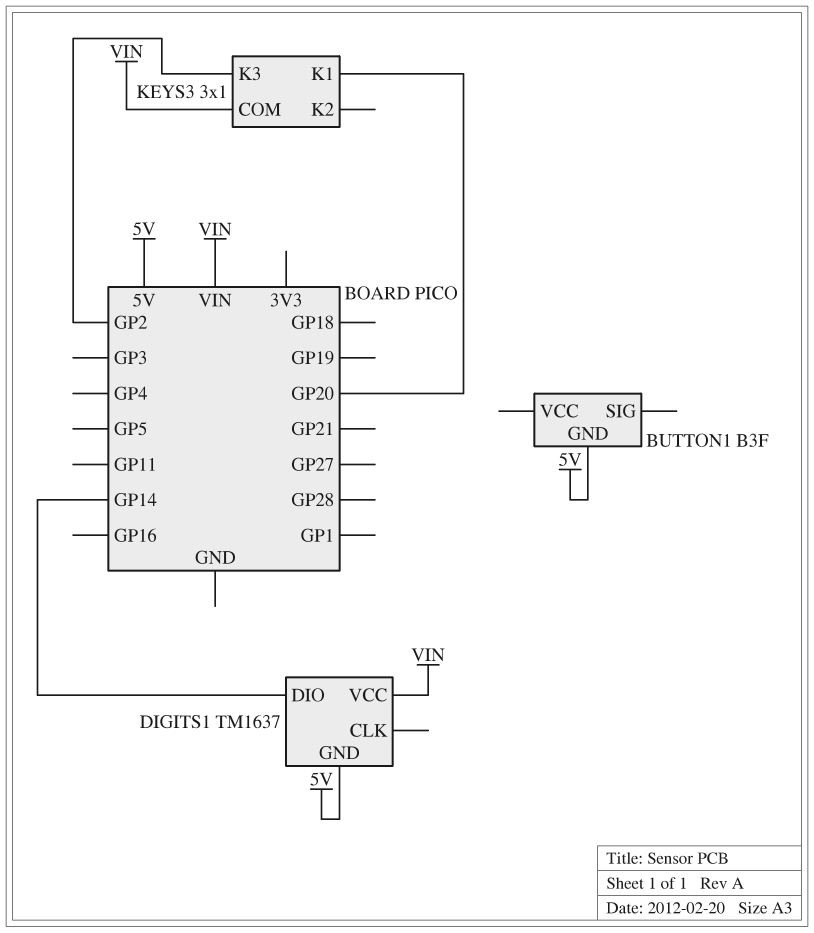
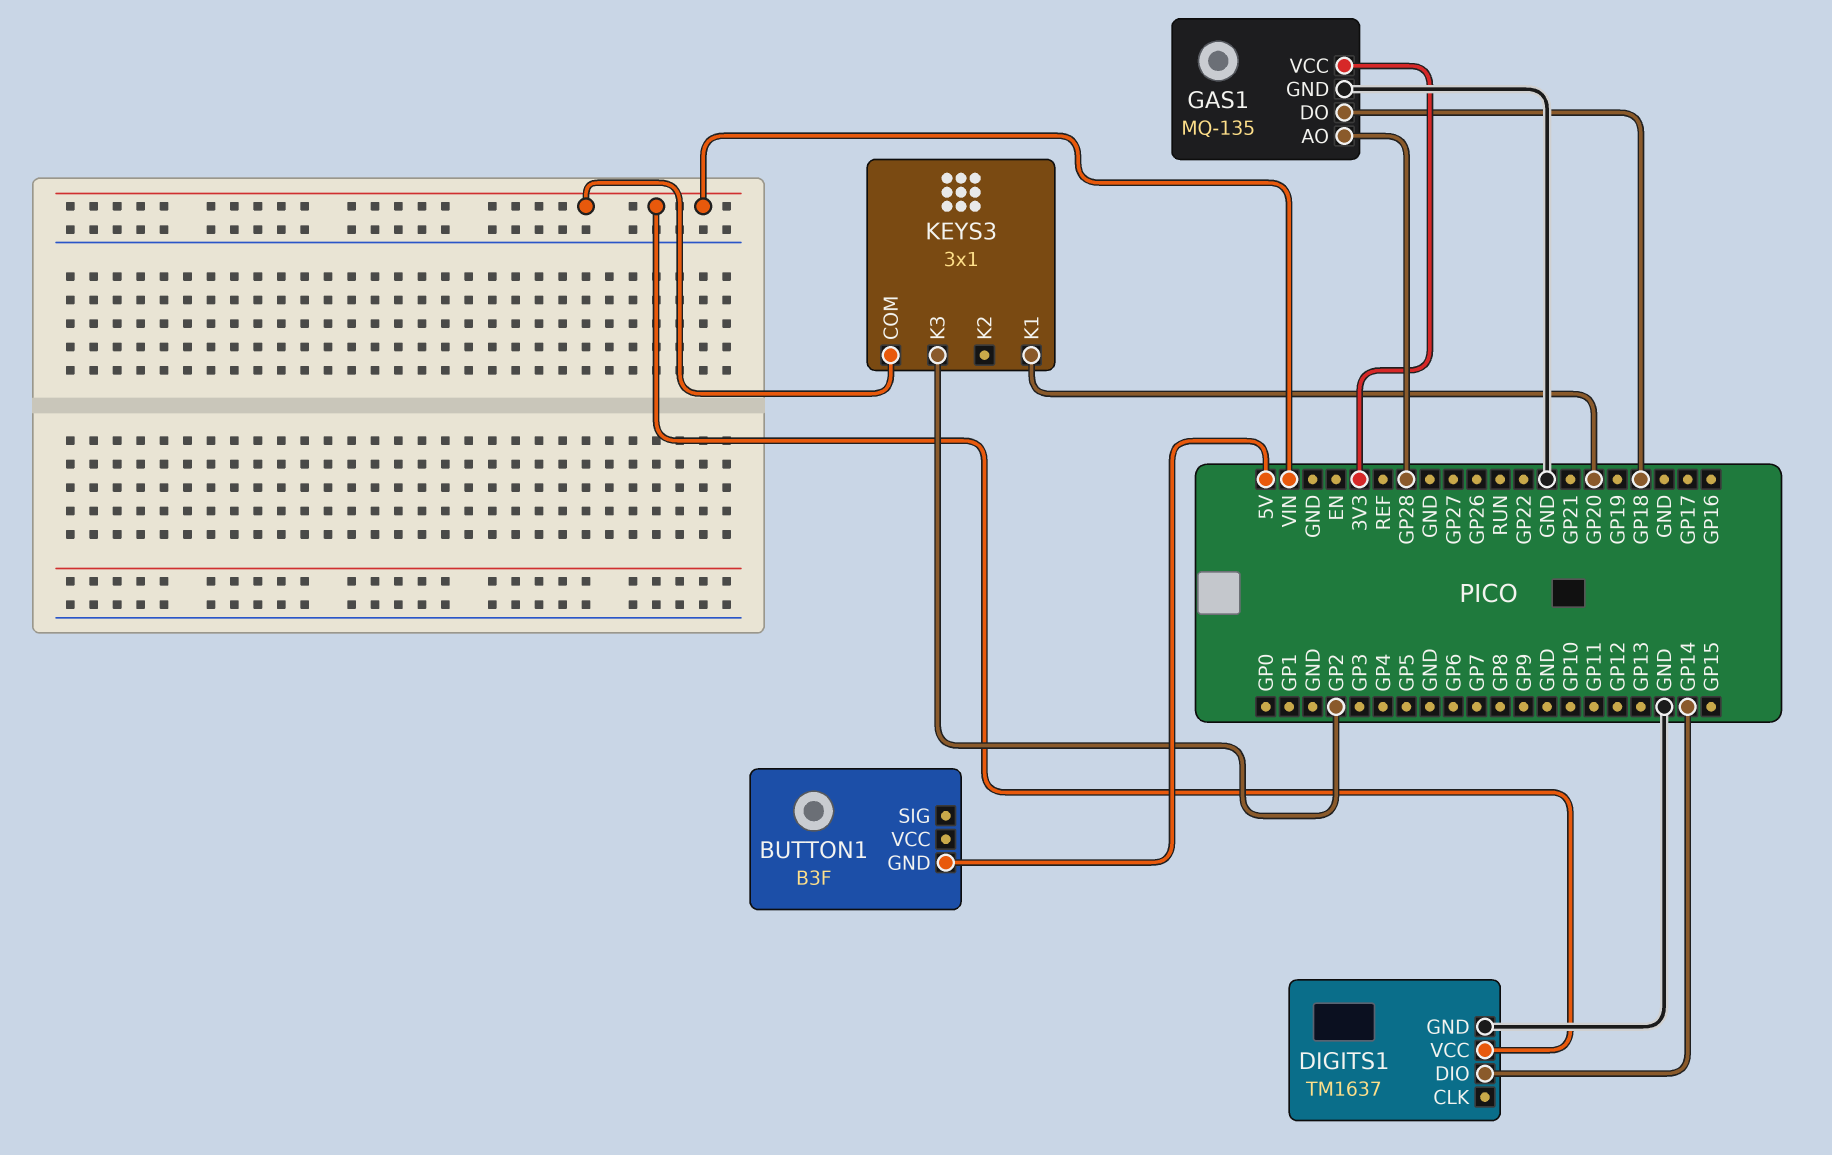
DIGITS1 pin GND: 5V -> GND
GAS1: none -> MQ-135
GAS1 pin AO: none -> GP28
GAS1 pin DO: none -> GP18
GAS1 pin GND: none -> GND
GAS1 pin VCC: none -> 3V3

